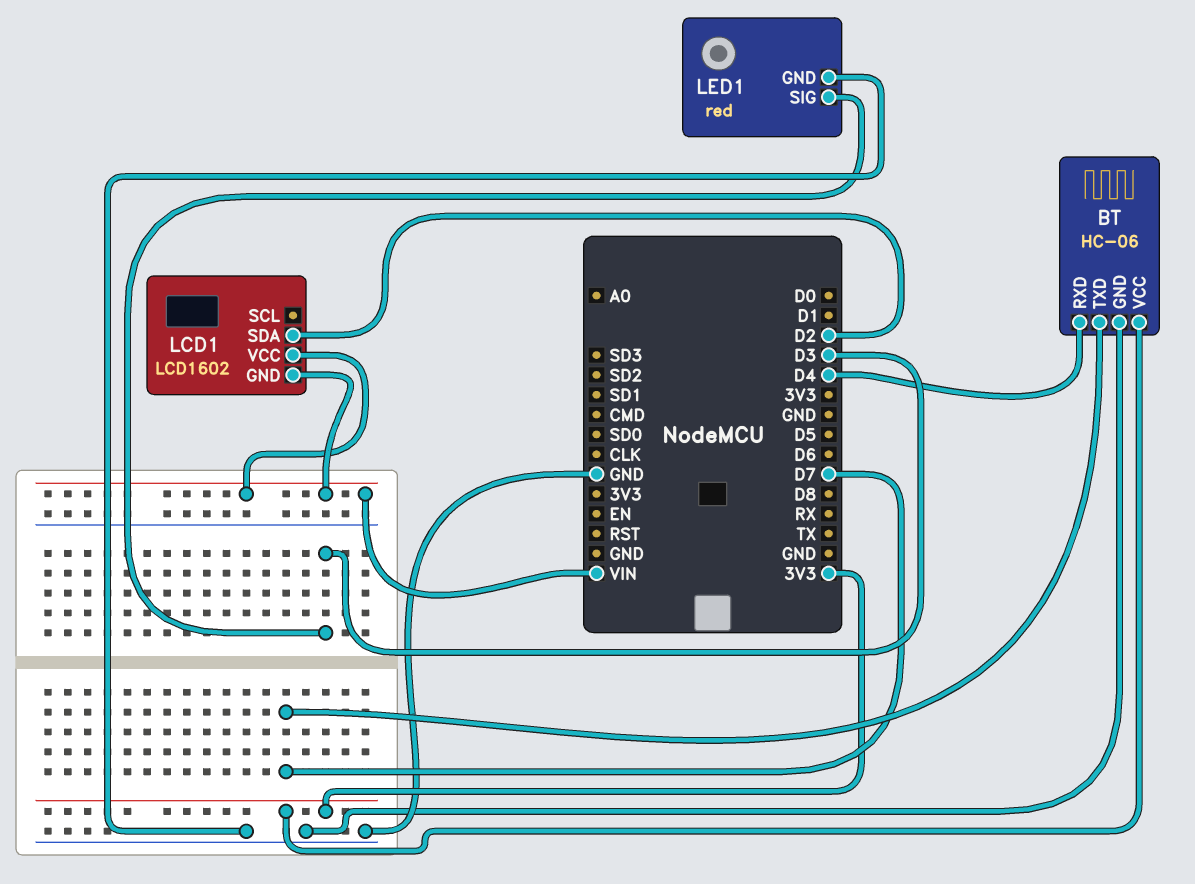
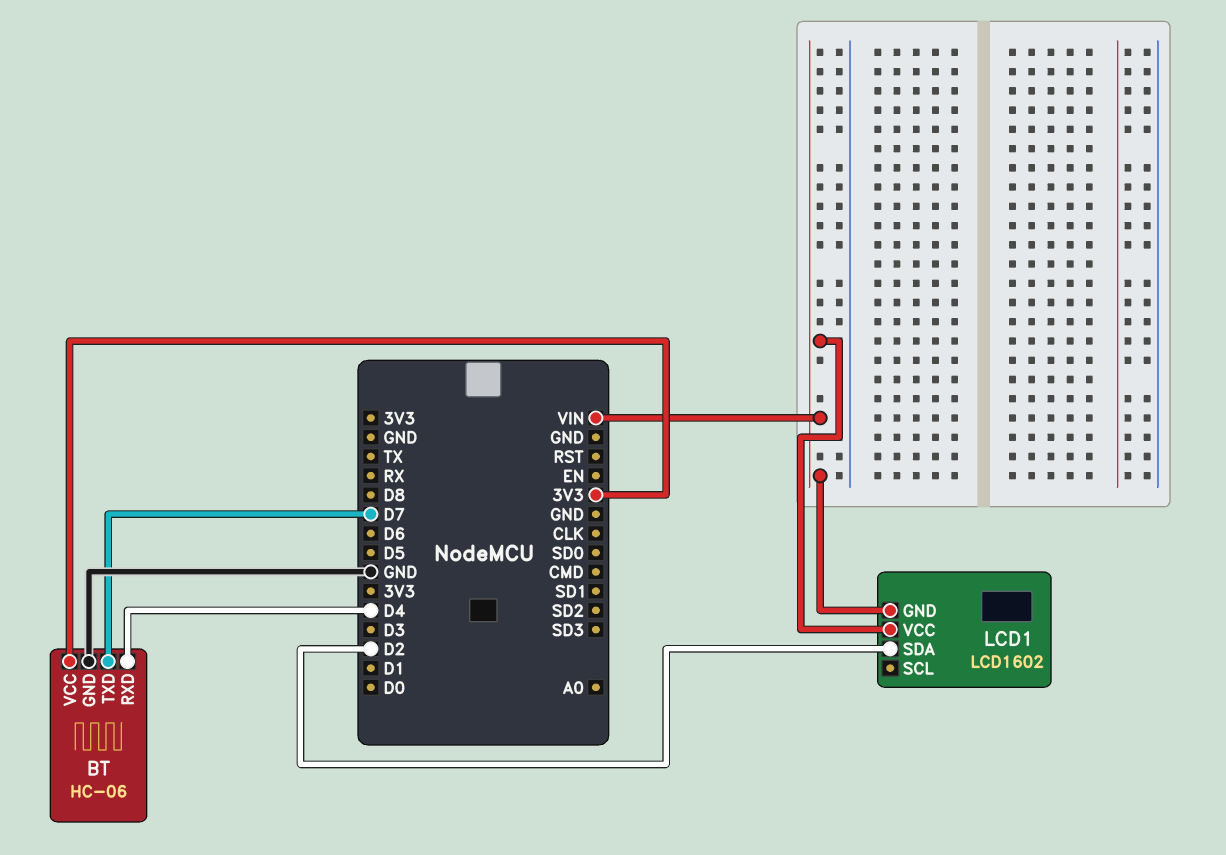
LED1: red -> none
LED1 pin GND: GND -> none
LED1 pin SIG: D3 -> none

